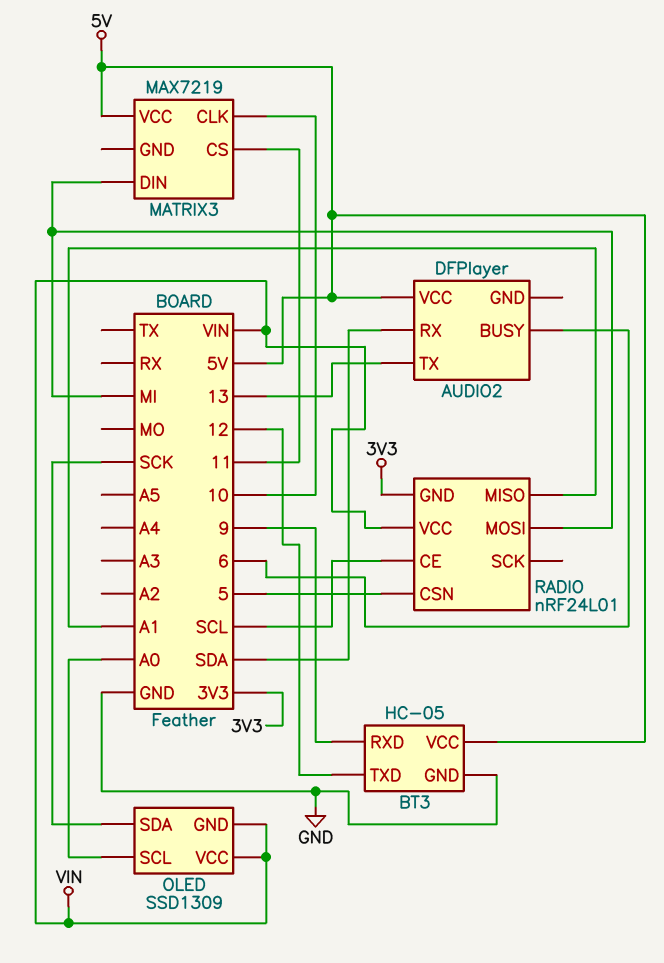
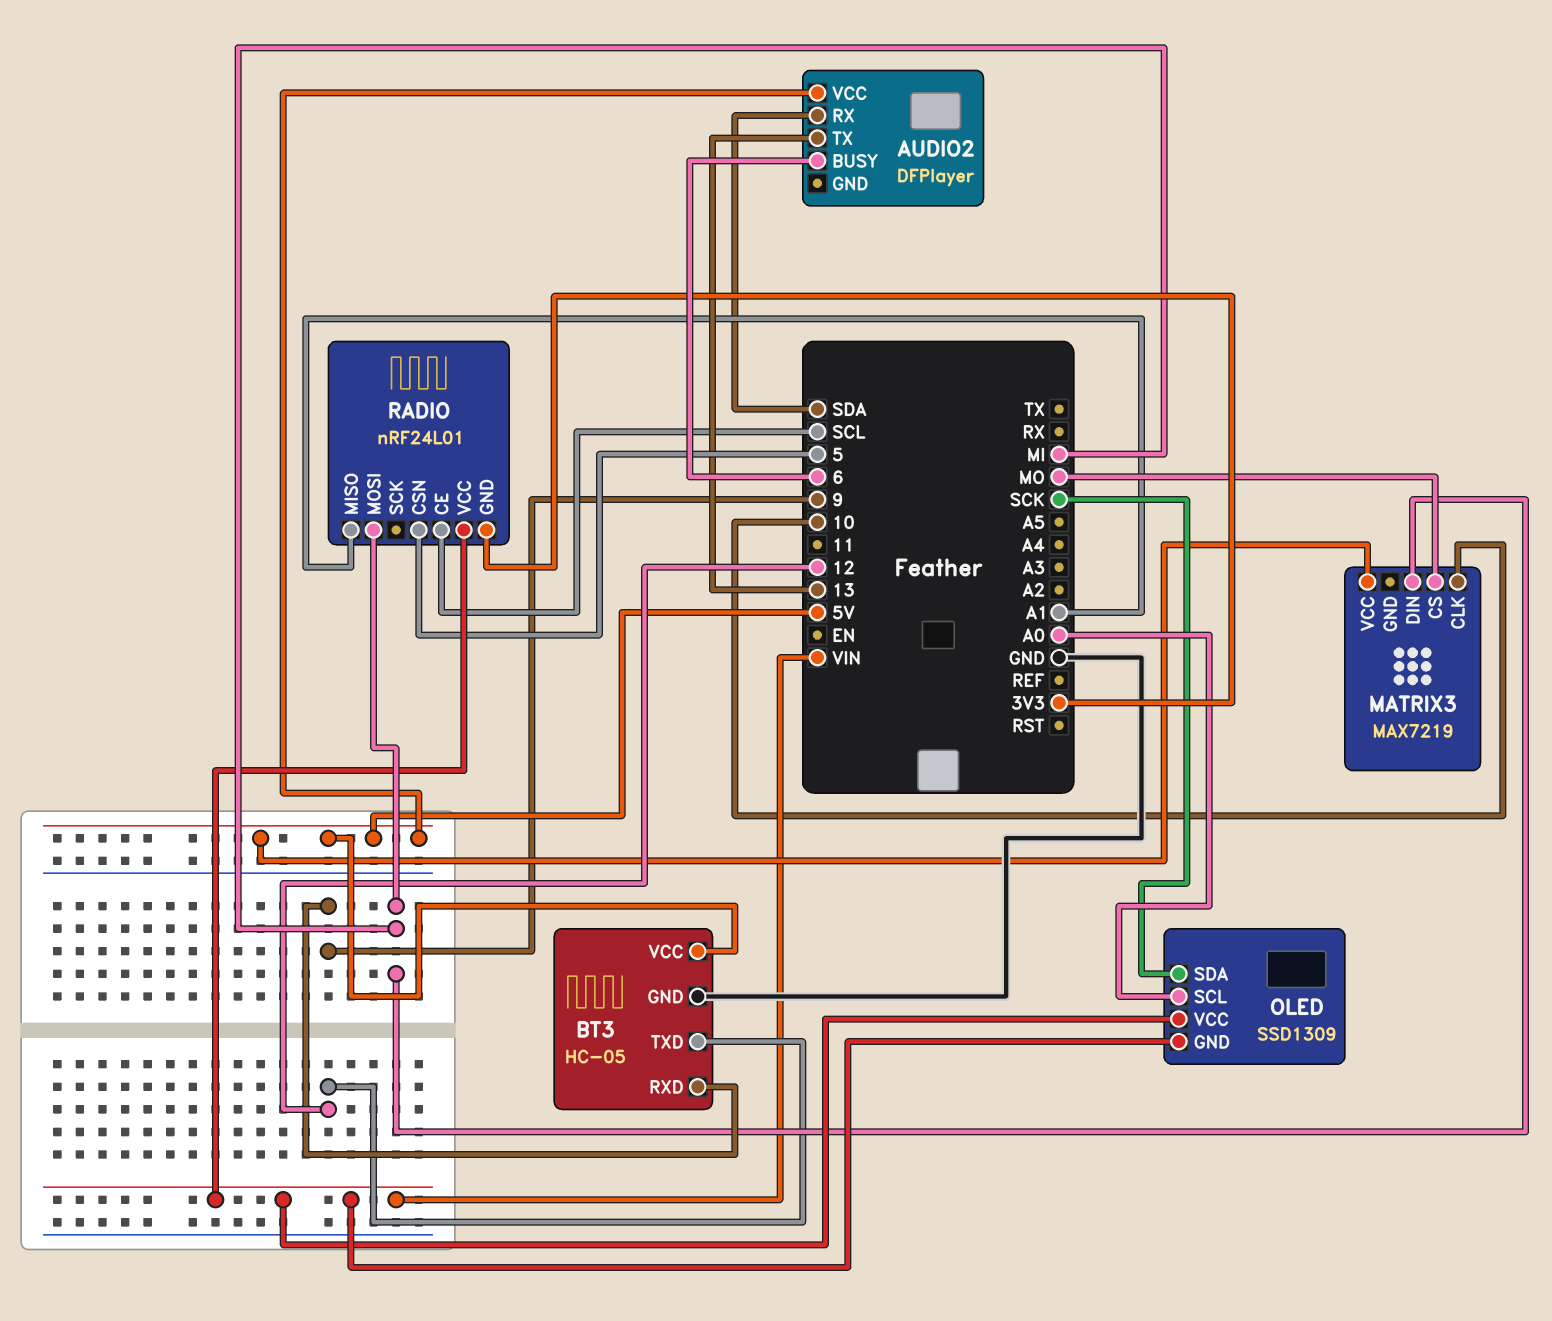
MATRIX3 pin CS: 11 -> MO

